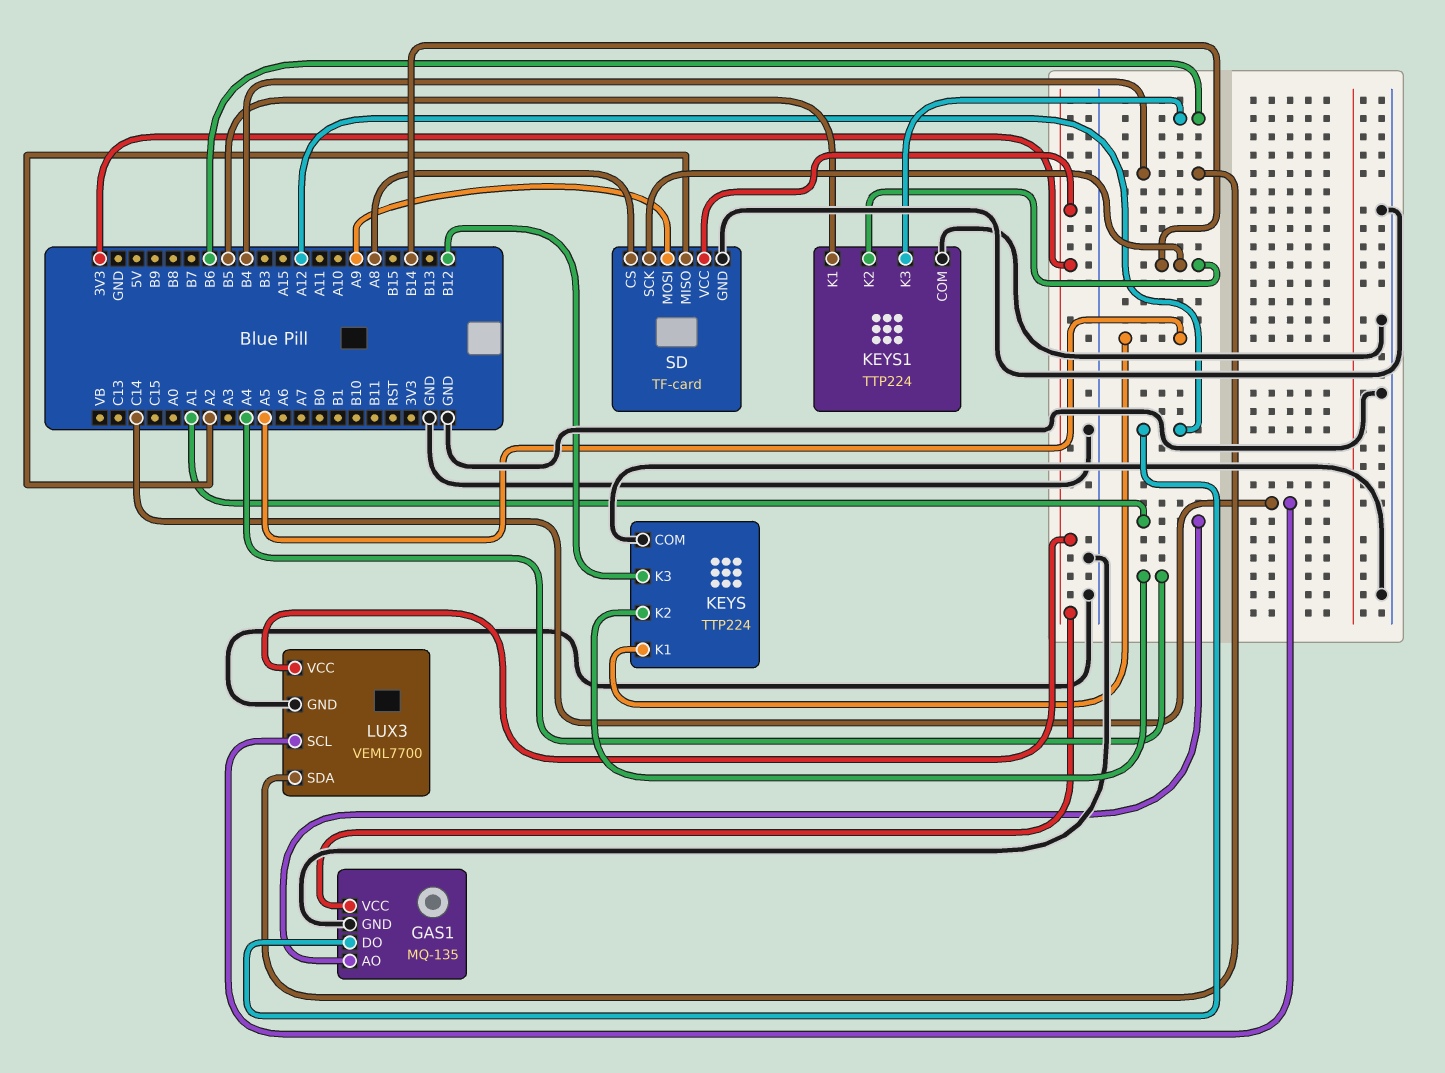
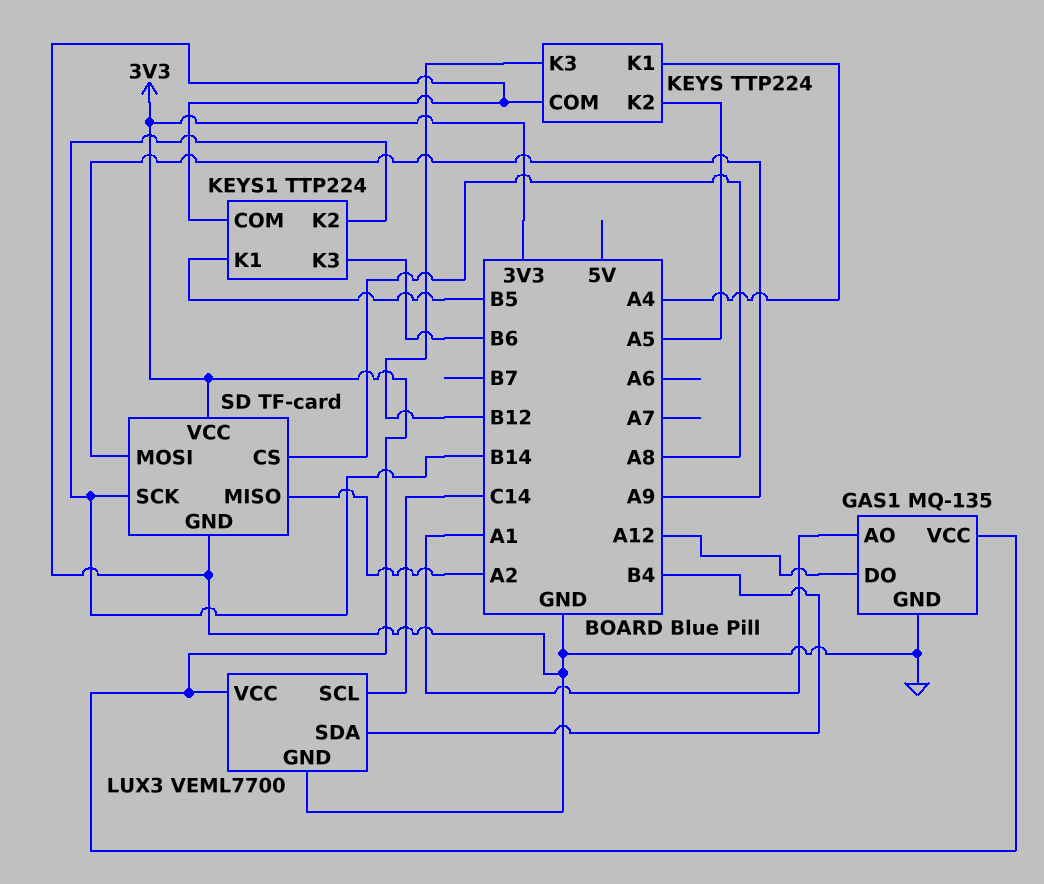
KEYS pin K1: A5 -> A4
KEYS pin K2: A4 -> A5

